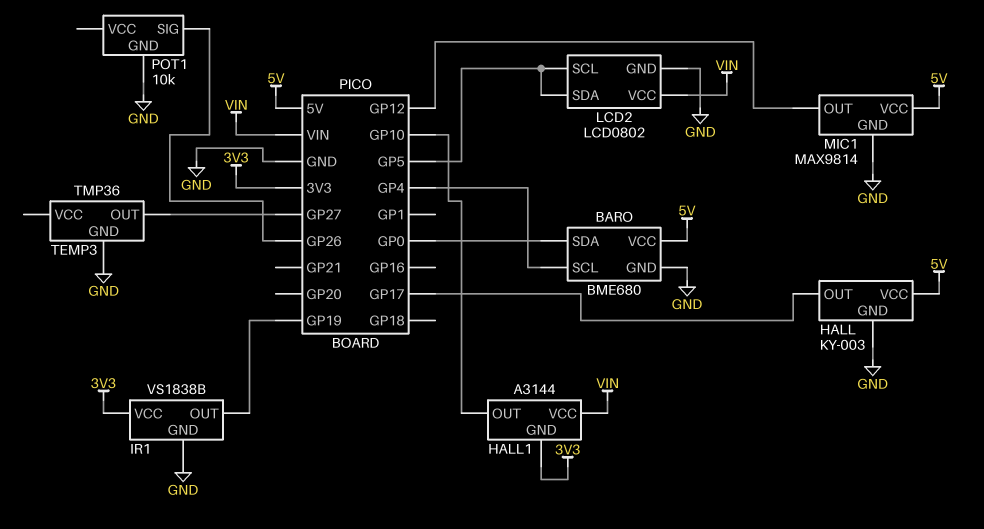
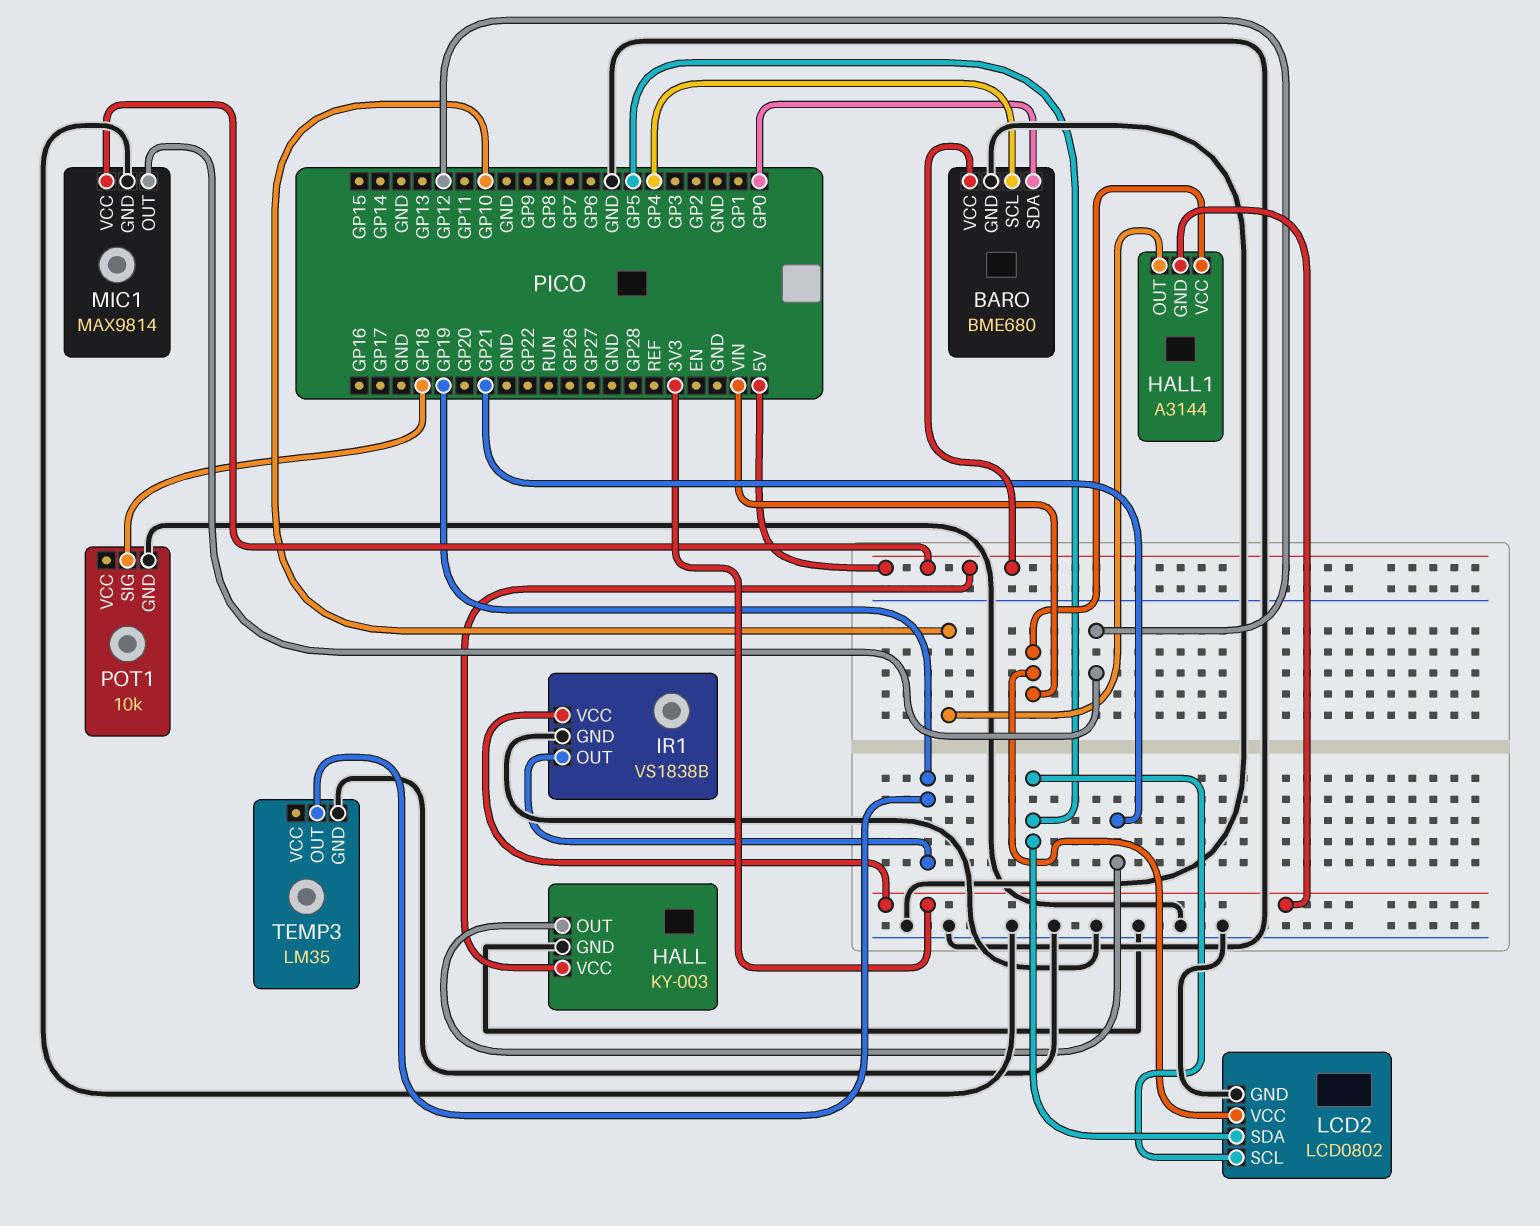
HALL pin OUT: GP17 -> GP21
POT1 pin SIG: GP26 -> GP18
TEMP3: TMP36 -> LM35
TEMP3 pin OUT: GP27 -> GP19

